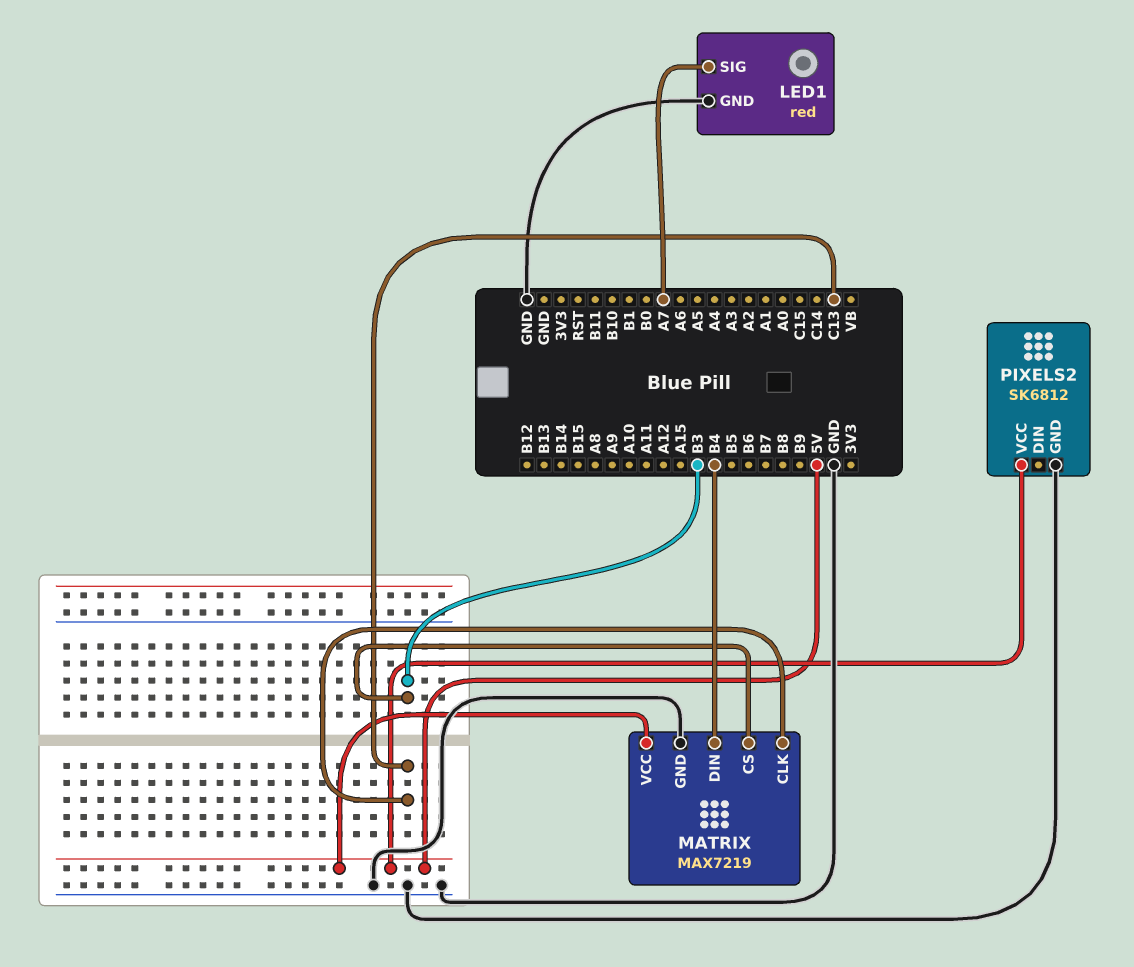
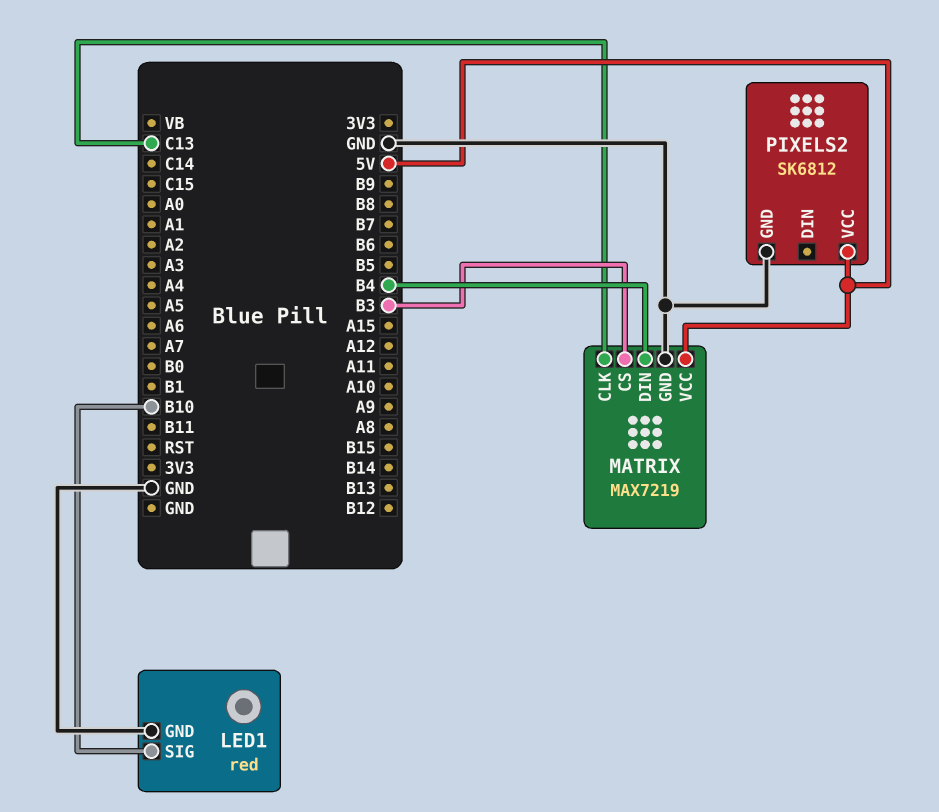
LED1 pin SIG: A7 -> B10

